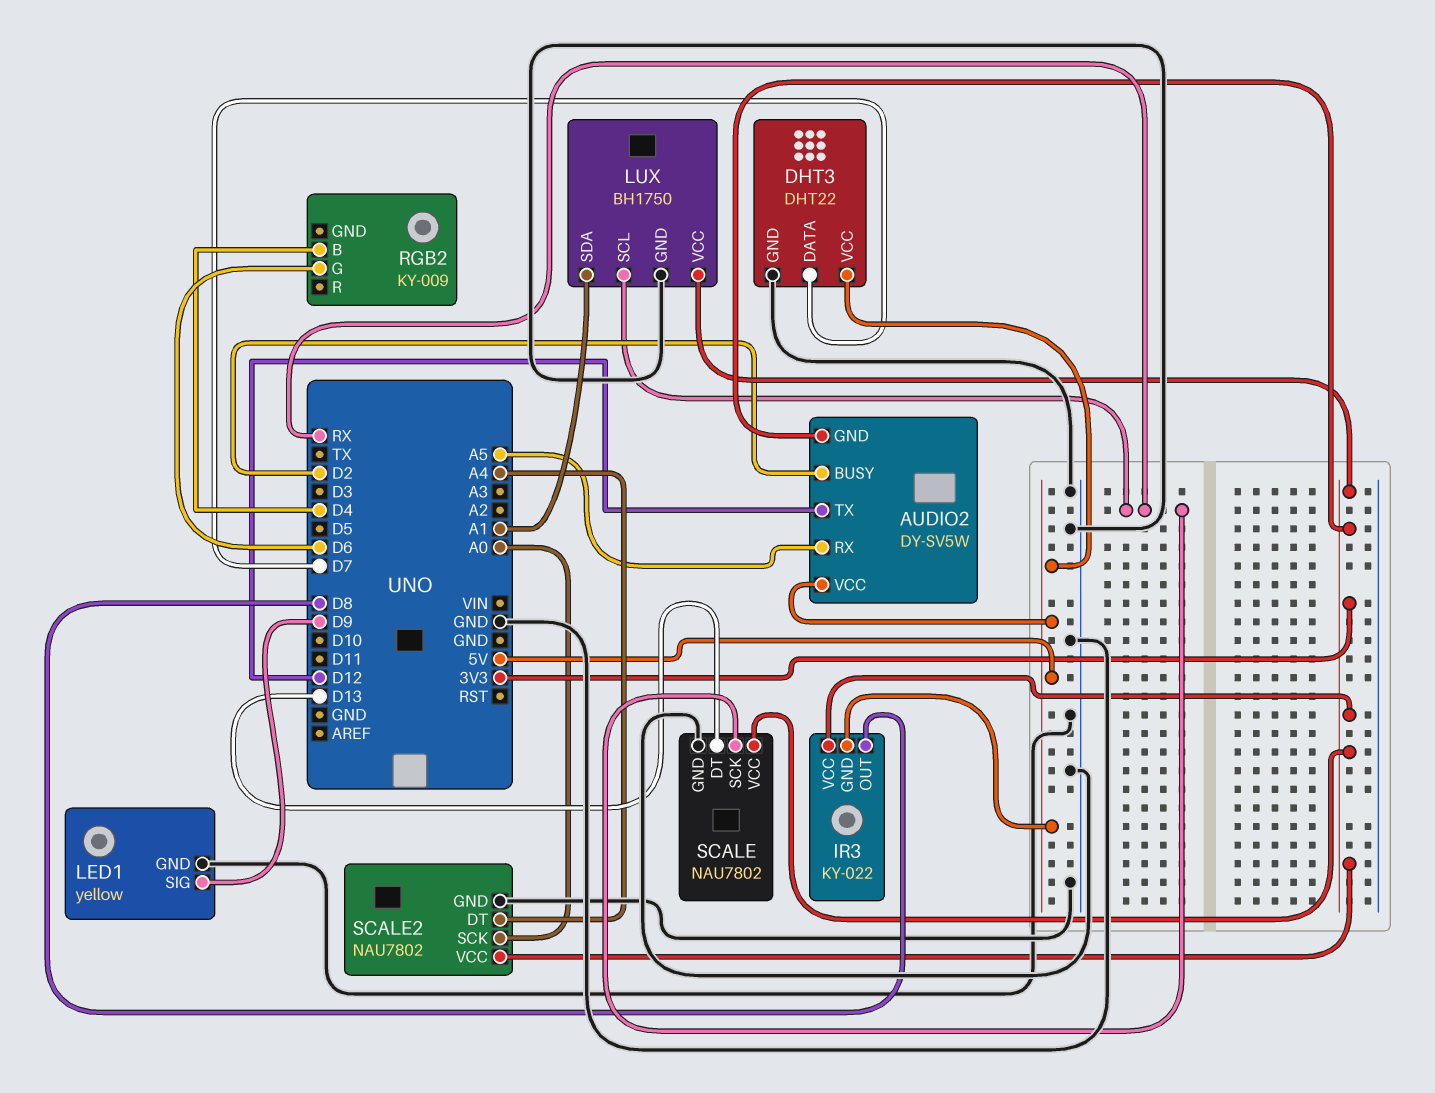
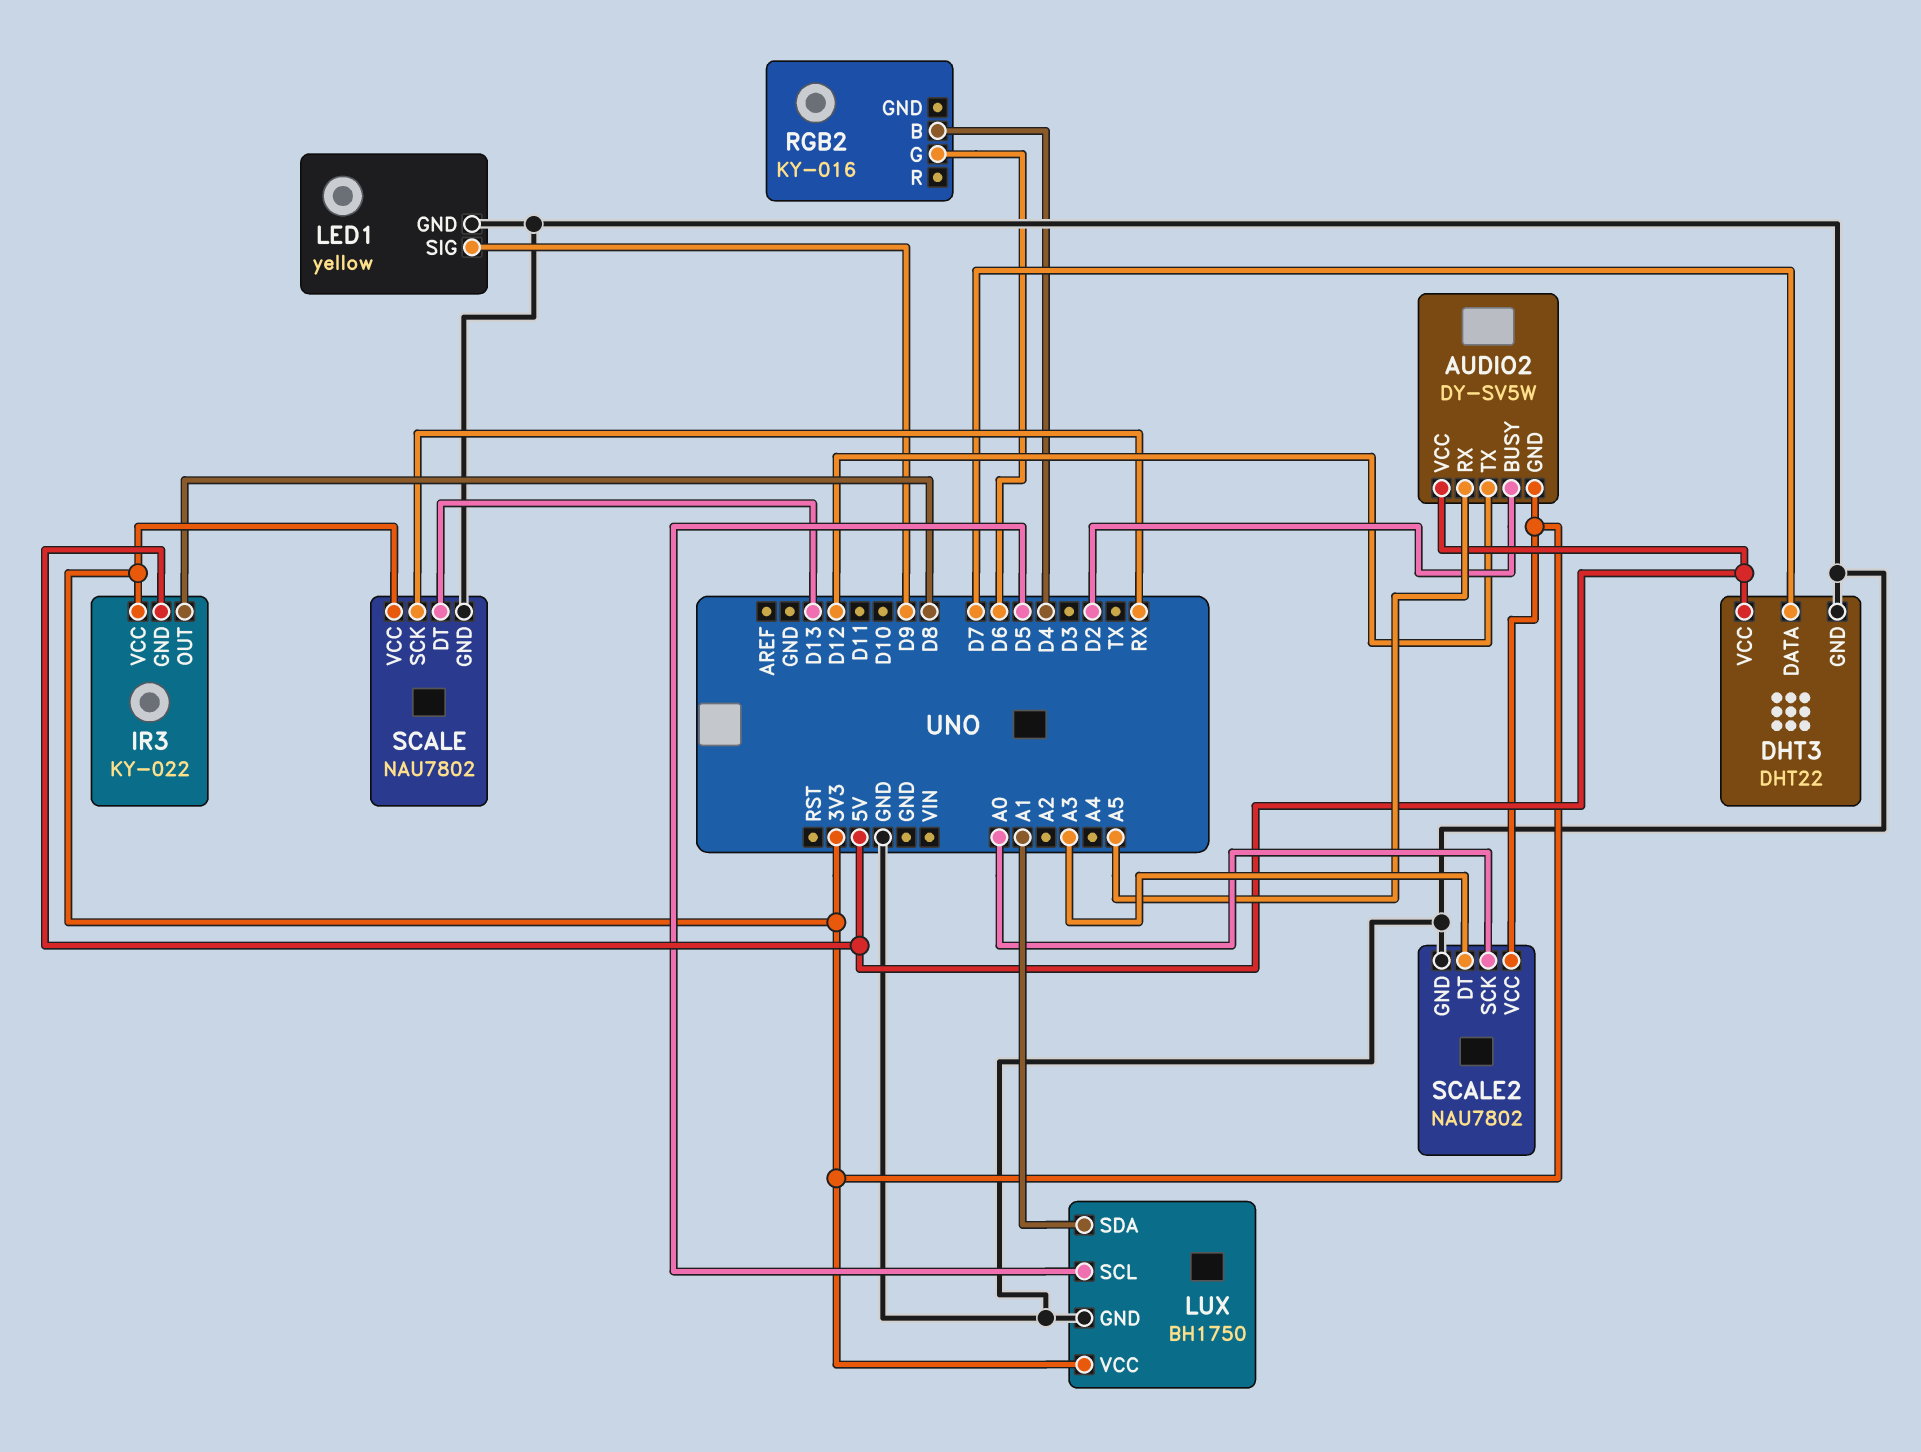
LUX pin SCL: RX -> D5
RGB2: KY-009 -> KY-016
SCALE2 pin DT: A4 -> A3

